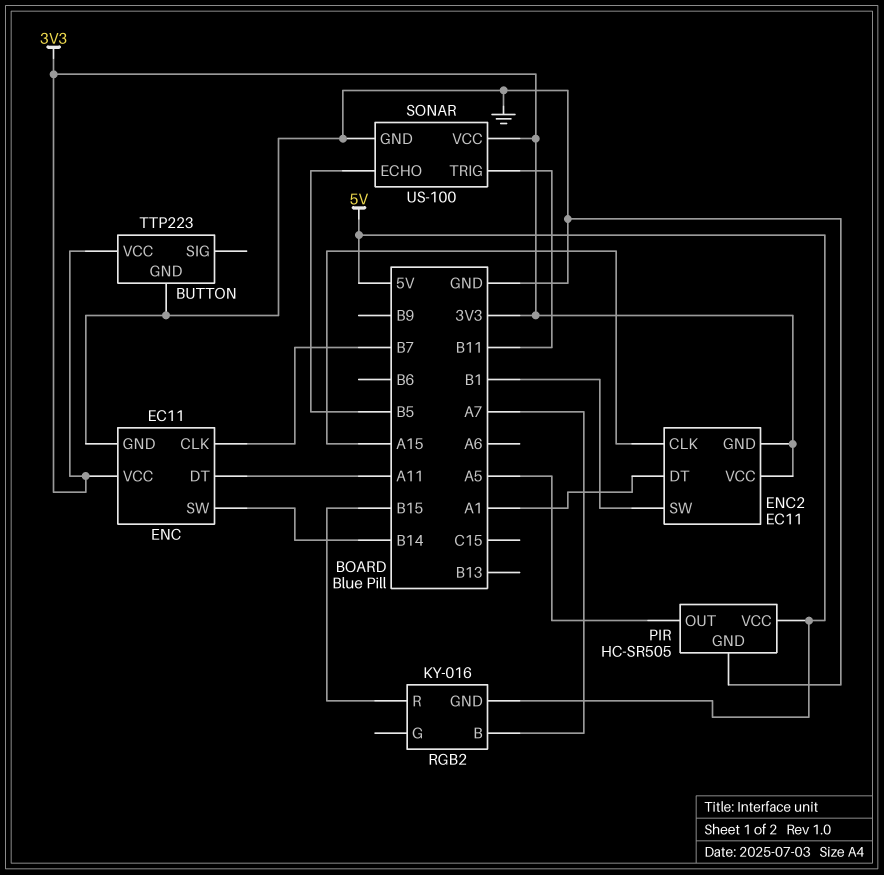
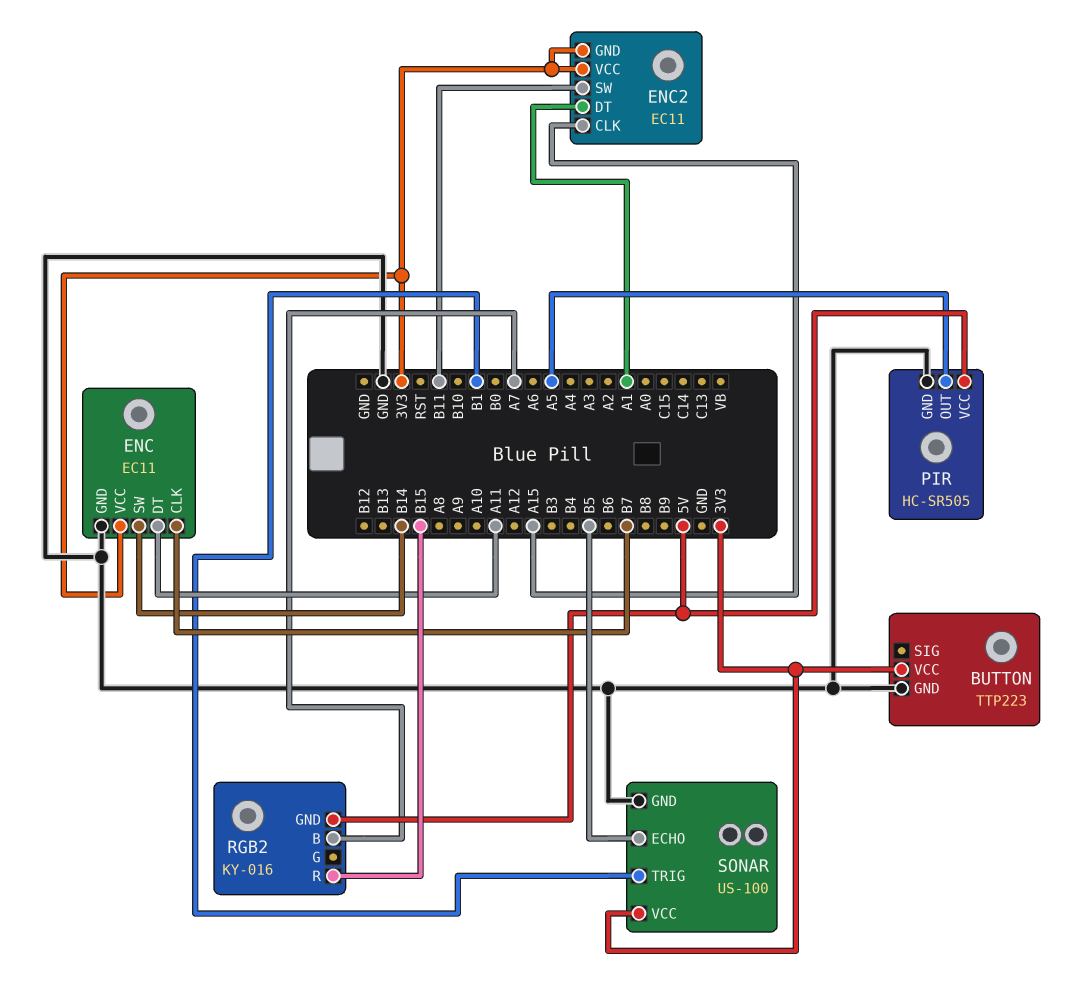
ENC2 pin SW: B1 -> B11
SONAR pin TRIG: B11 -> B1

